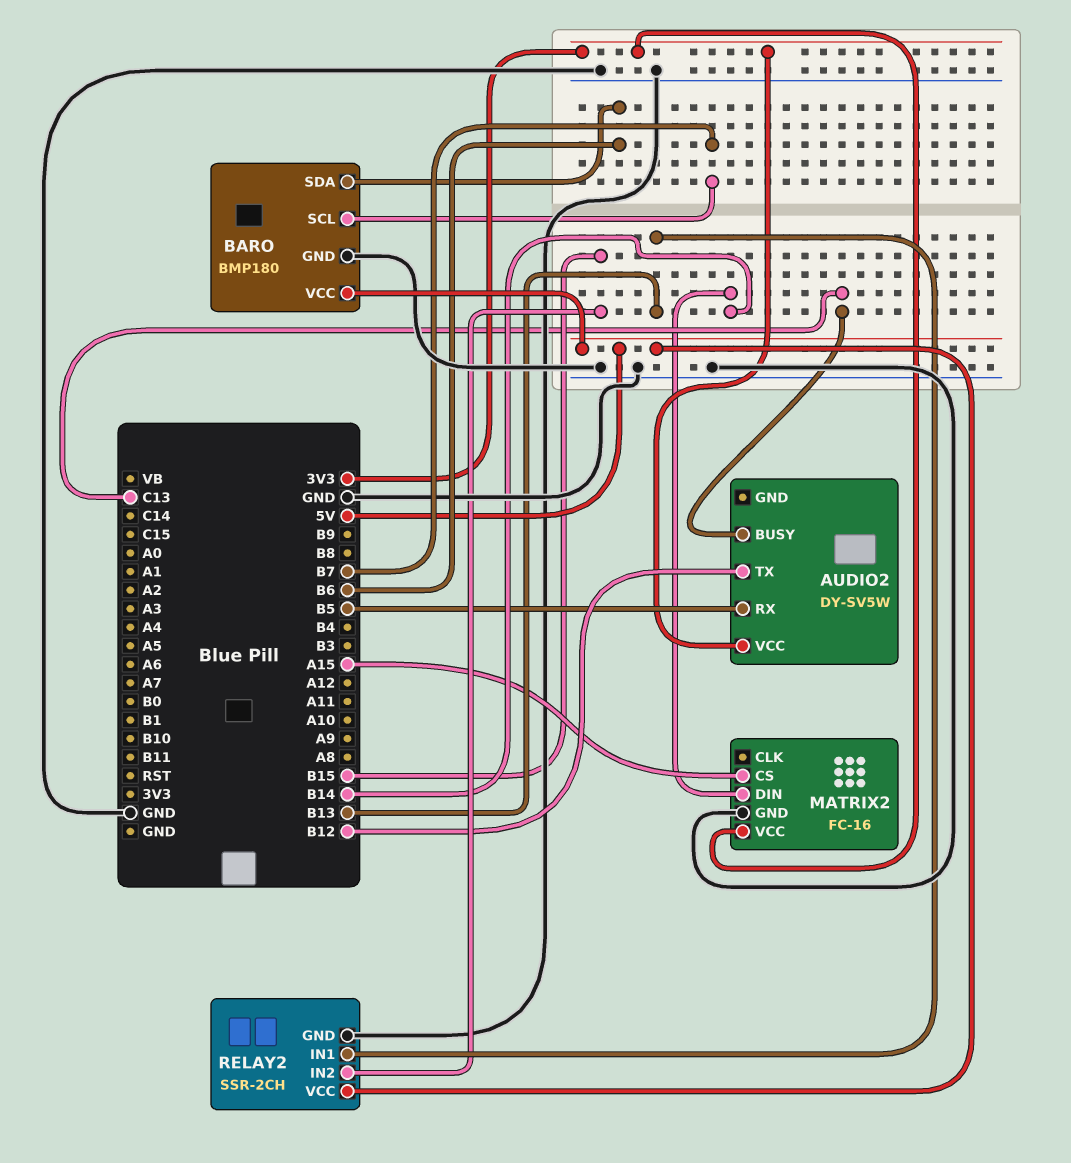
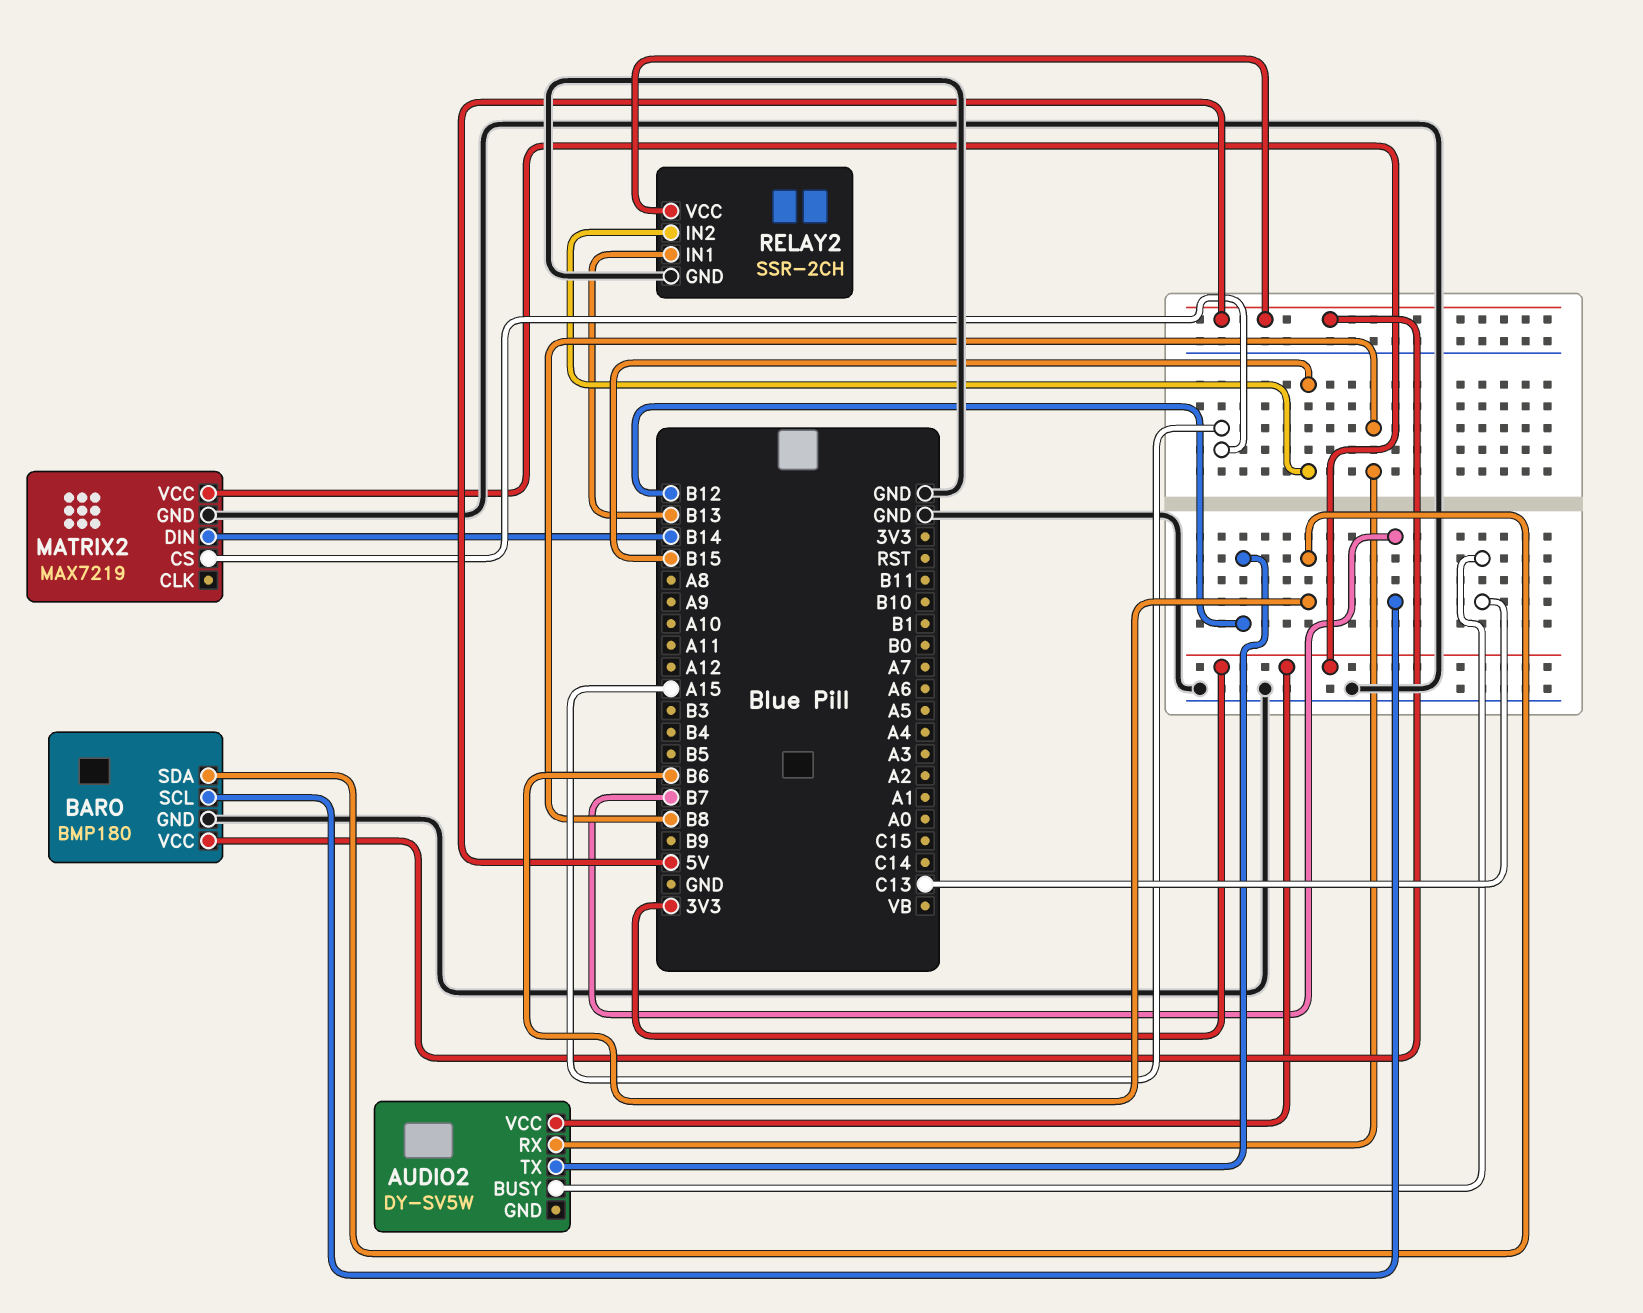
AUDIO2 pin RX: B5 -> B8
MATRIX2: FC-16 -> MAX7219

